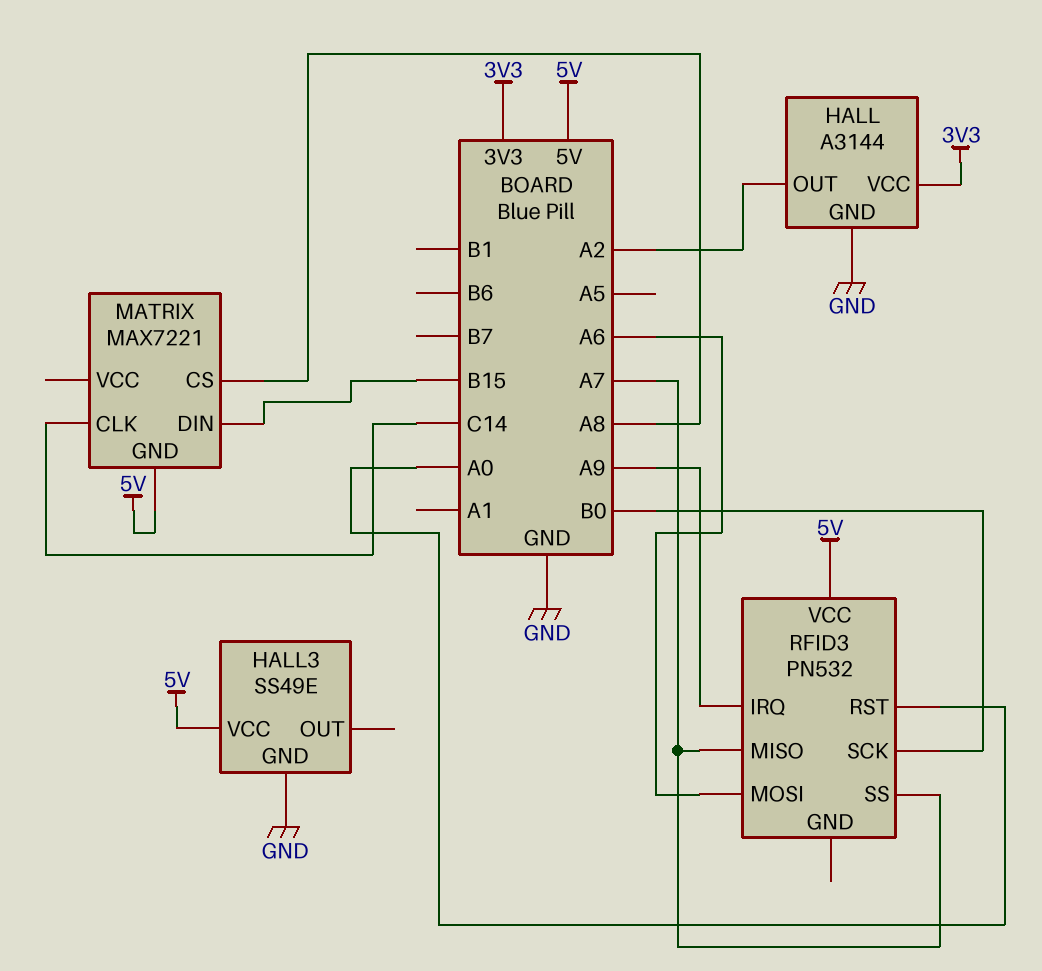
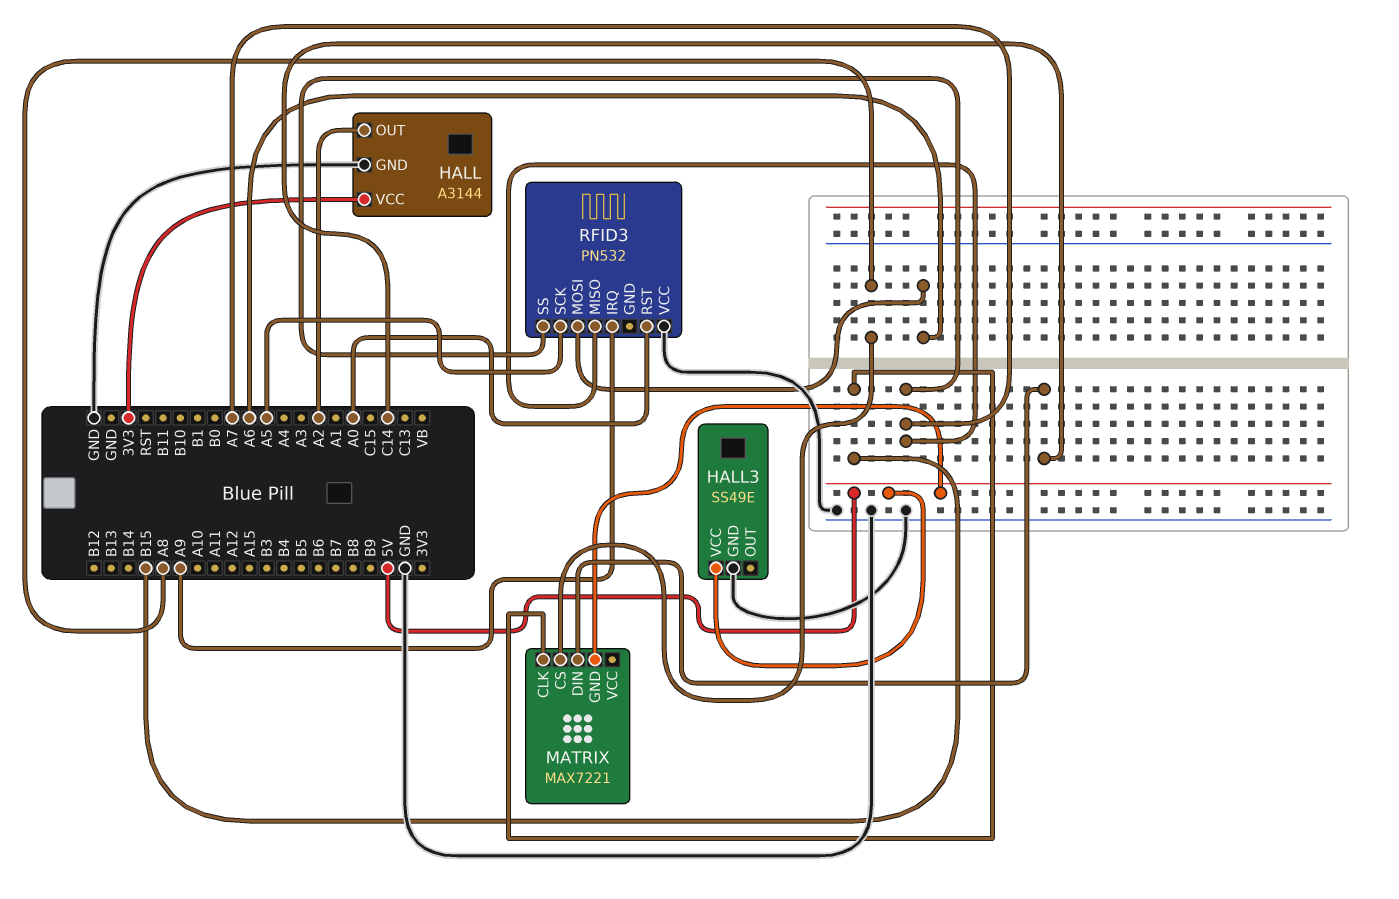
MATRIX pin CLK: C14 -> B15
MATRIX pin DIN: B15 -> C14
RFID3 pin SCK: B0 -> A5
RFID3 pin VCC: 5V -> GND

